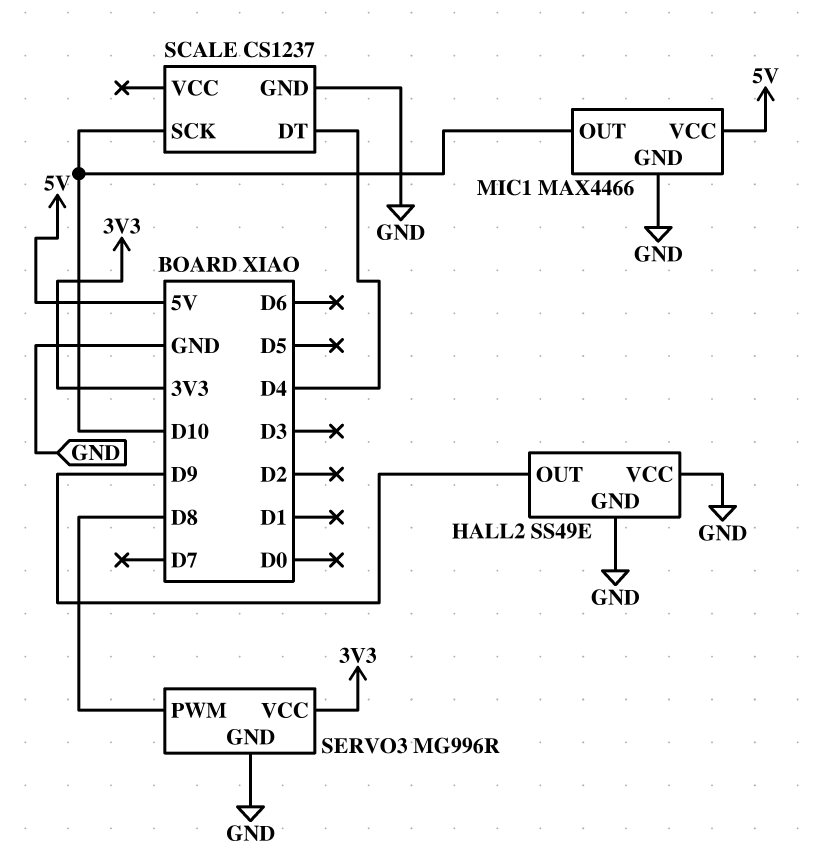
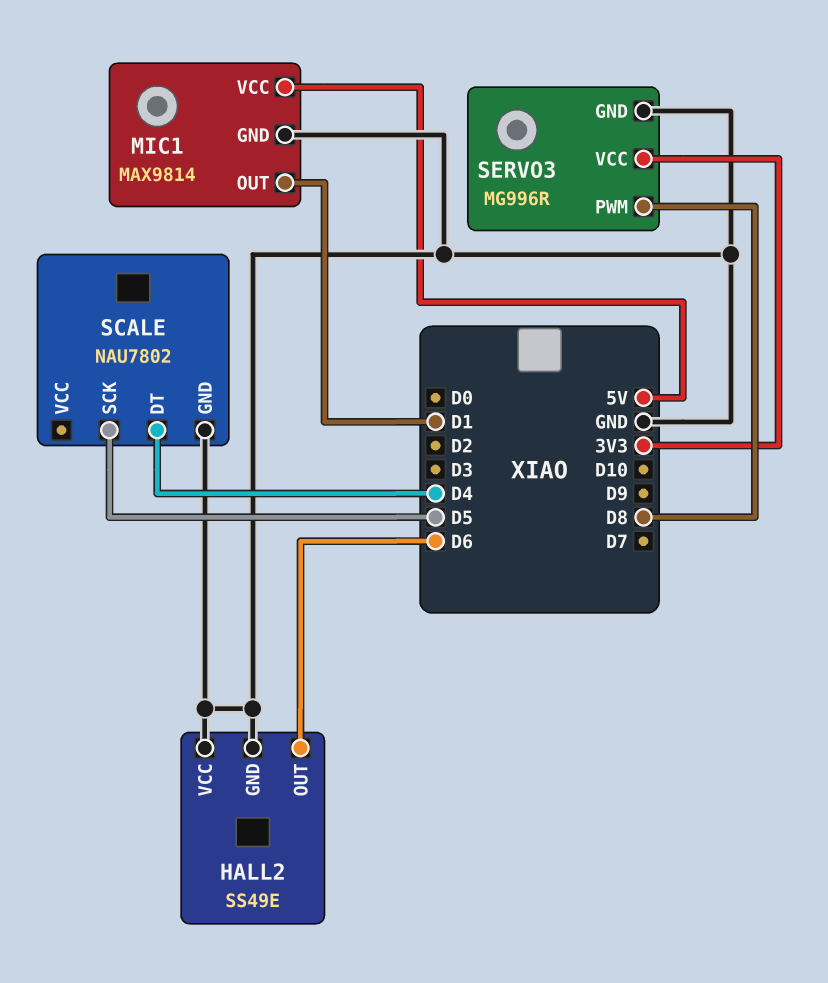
HALL2 pin OUT: D9 -> D6
MIC1: MAX4466 -> MAX9814
MIC1 pin OUT: D10 -> D1
SCALE: CS1237 -> NAU7802
SCALE pin SCK: D10 -> D5

